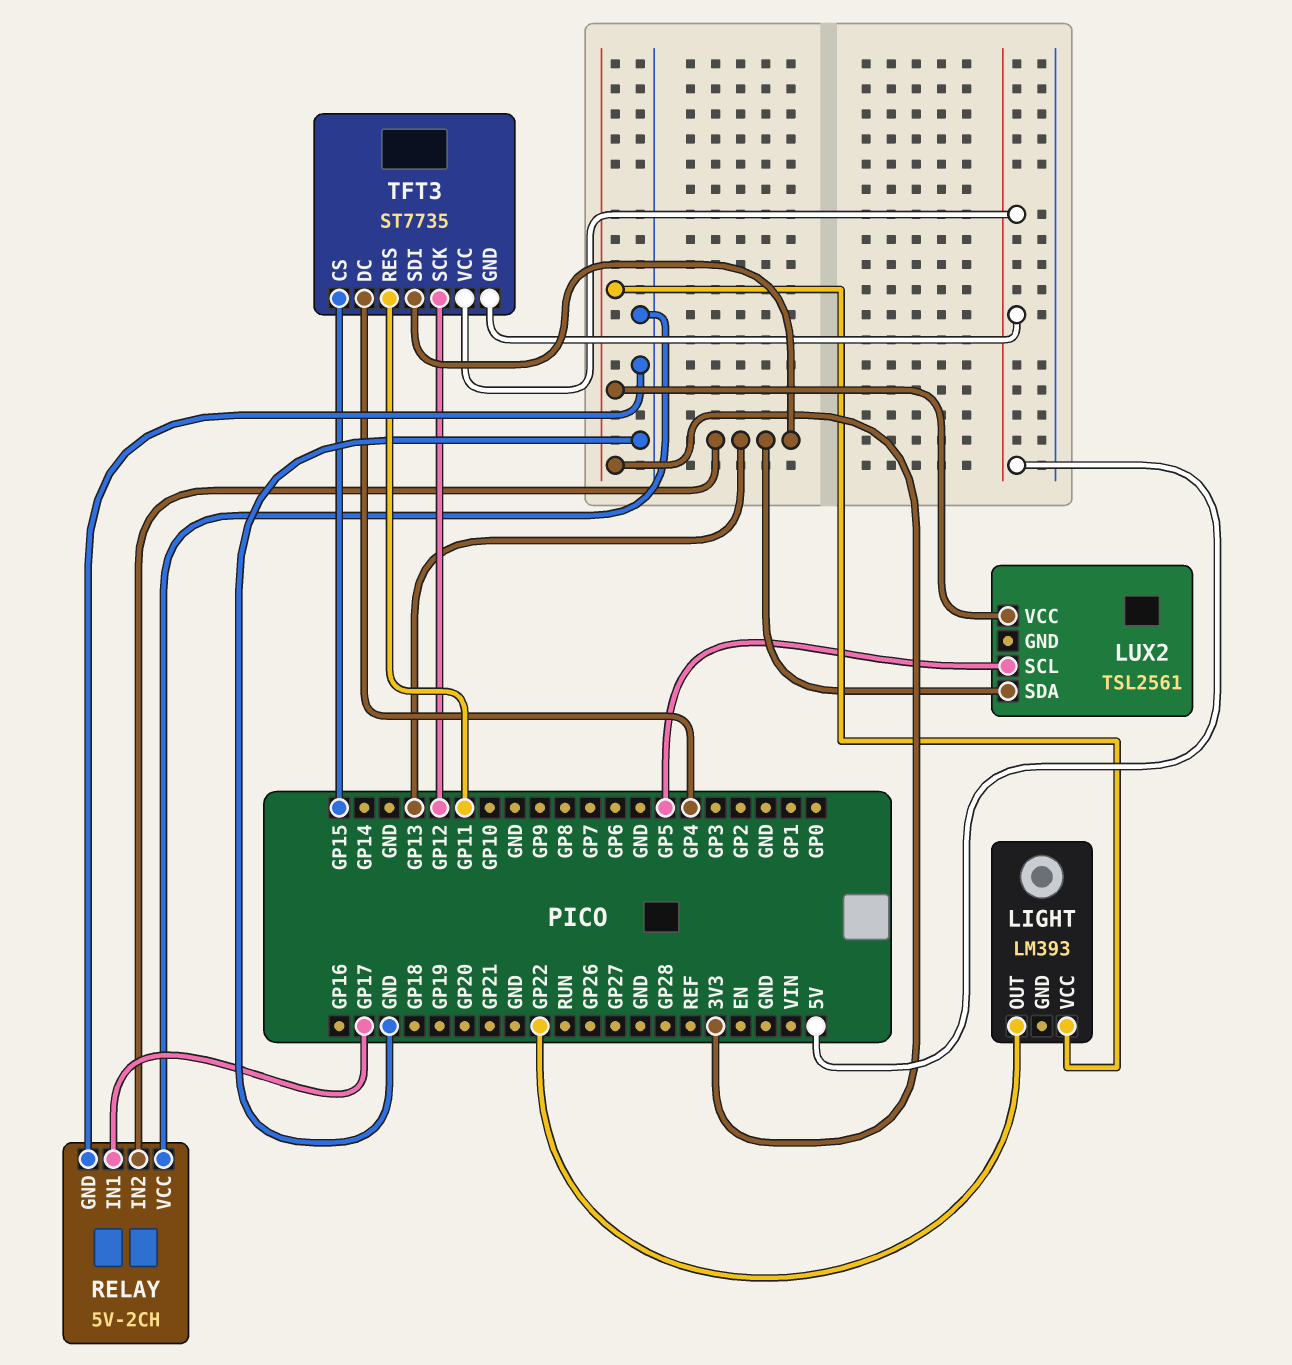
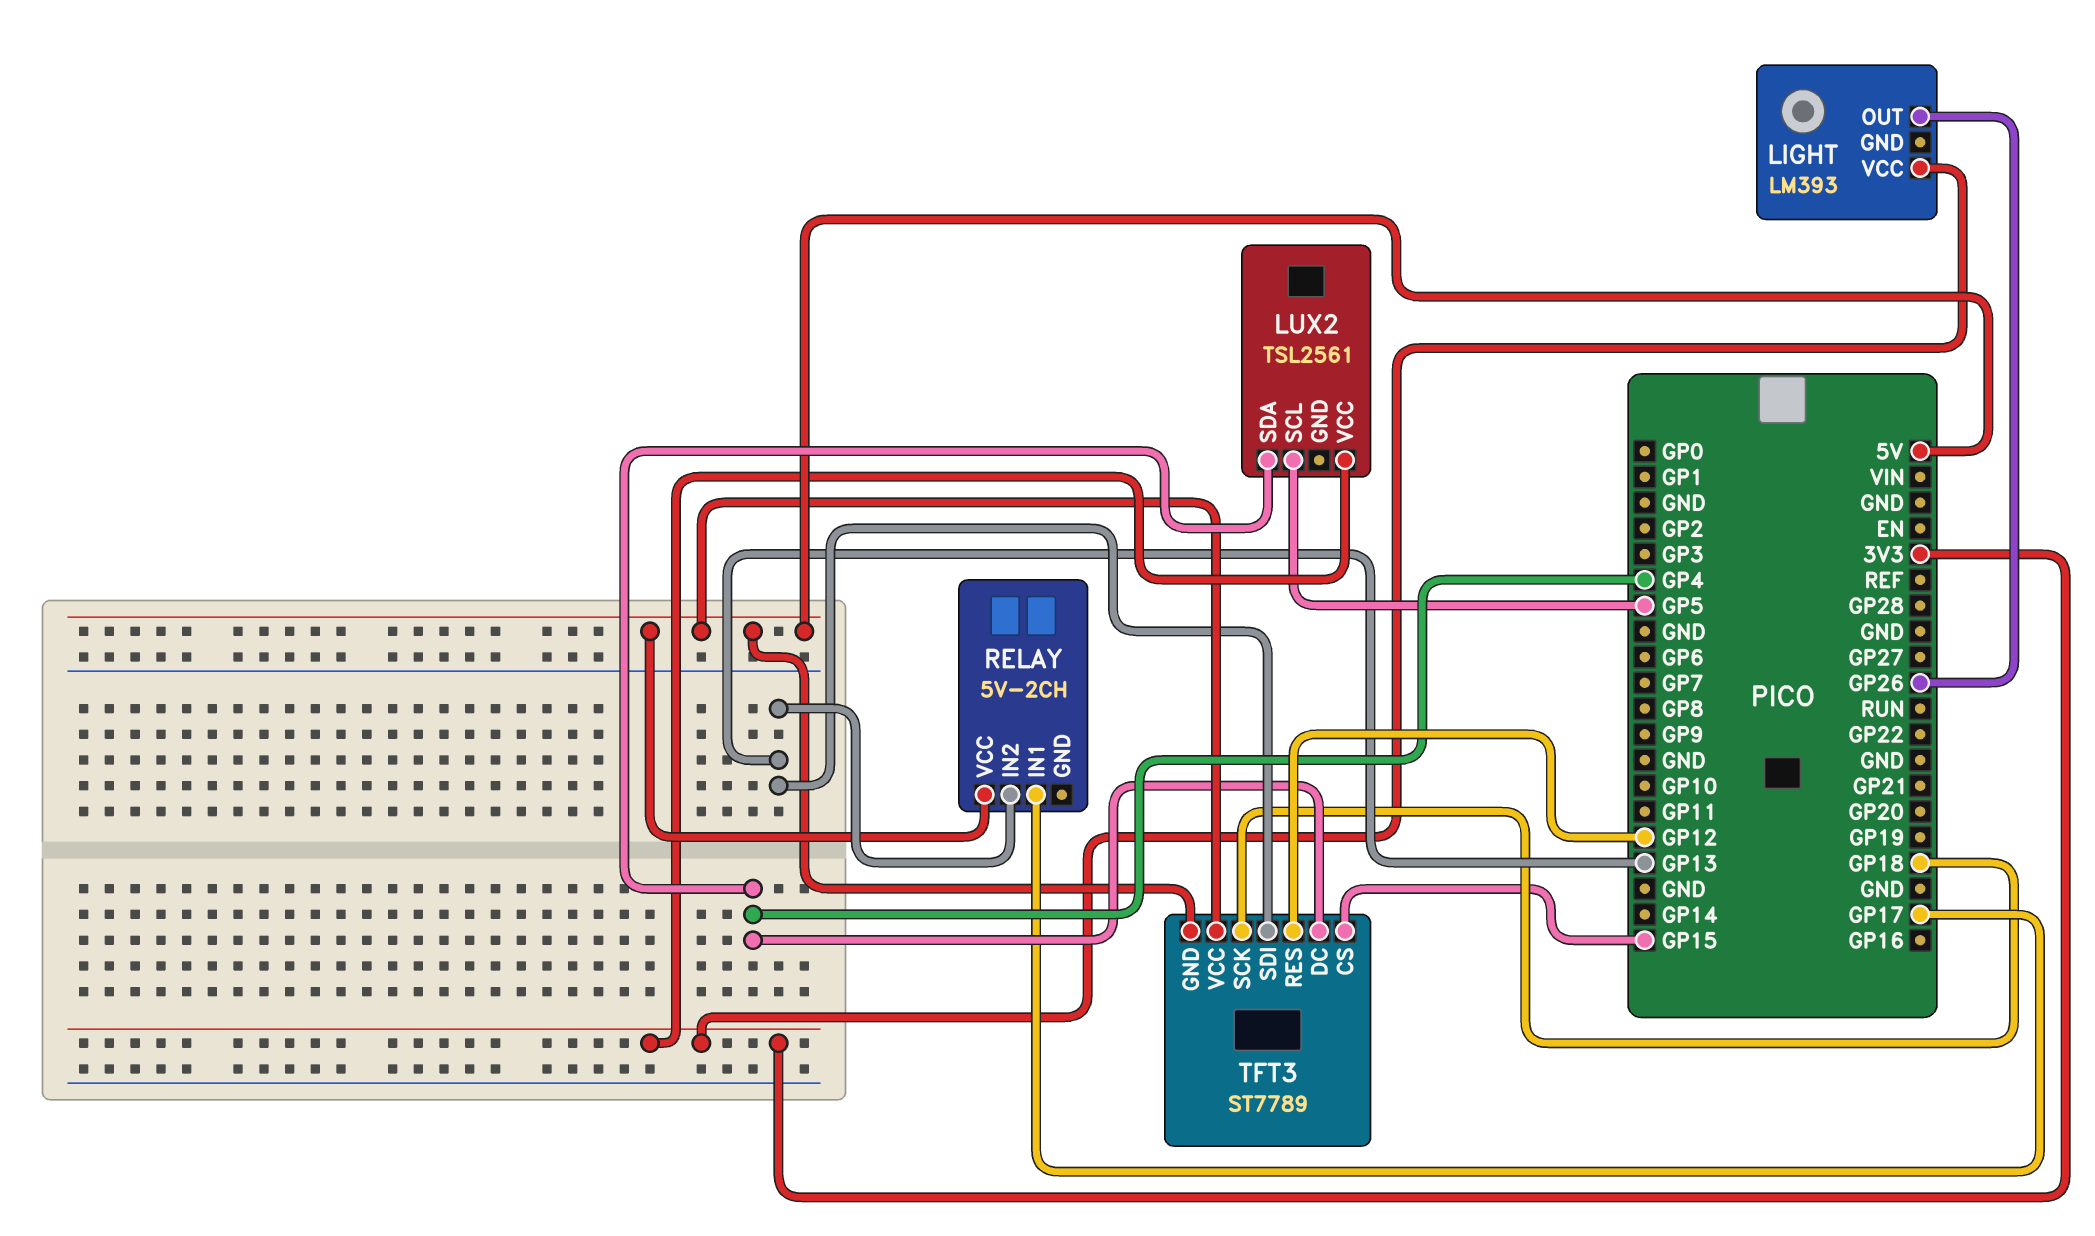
LIGHT pin OUT: GP22 -> GP26
LUX2 pin SDA: GP13 -> GP4
RELAY pin GND: GND -> none
RELAY pin VCC: GND -> 5V
TFT3: ST7735 -> ST7789
TFT3 pin RES: GP11 -> GP12
TFT3 pin SCK: GP12 -> GP18

